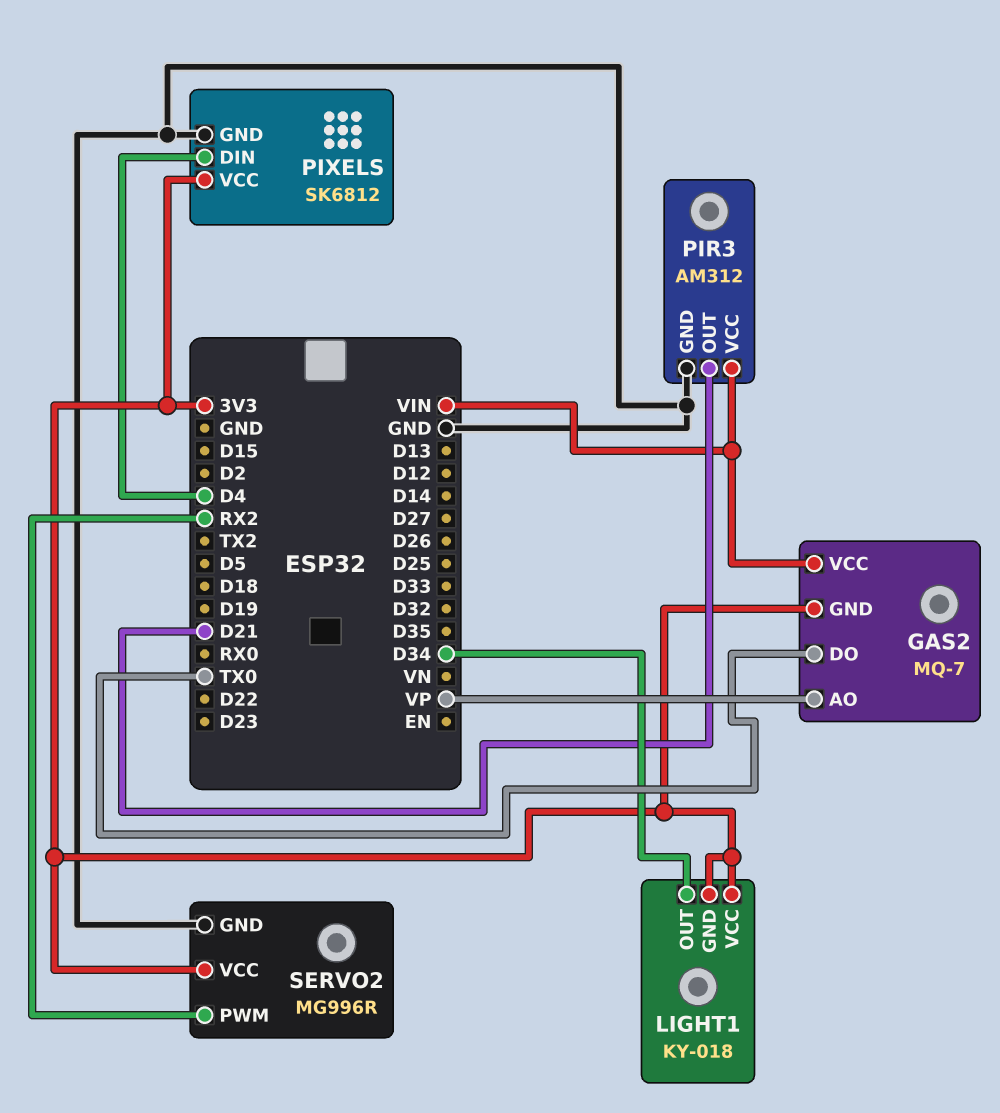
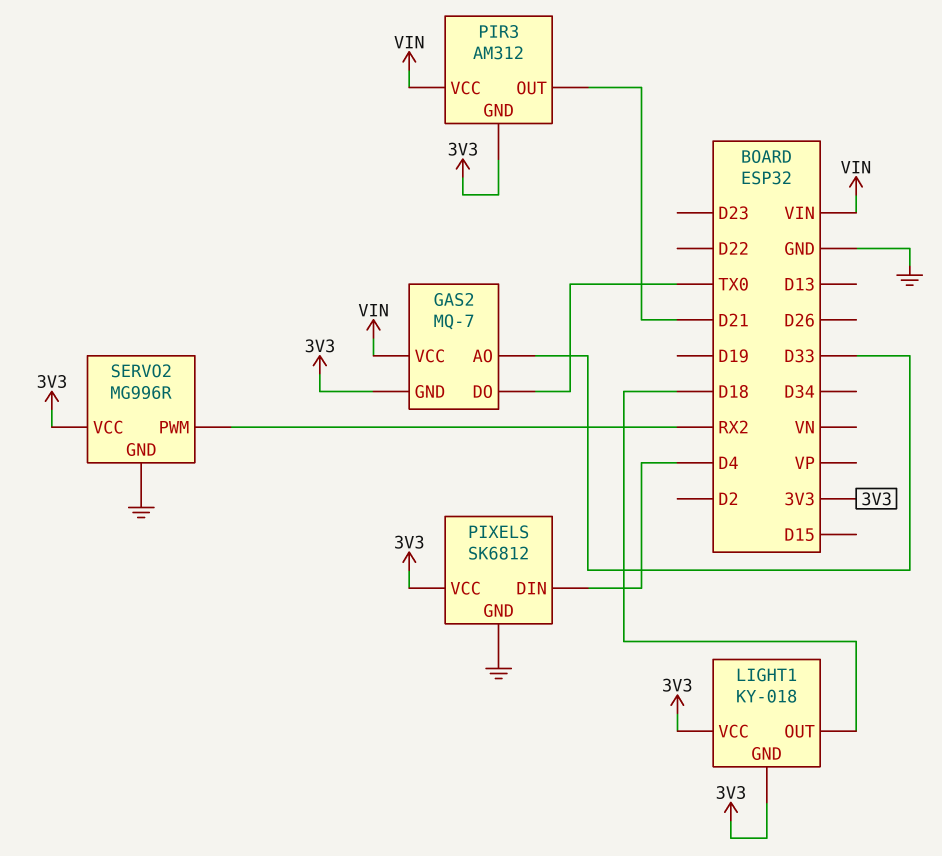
GAS2 pin AO: VP -> D33
LIGHT1 pin OUT: D34 -> D18
PIR3 pin GND: GND -> 3V3

